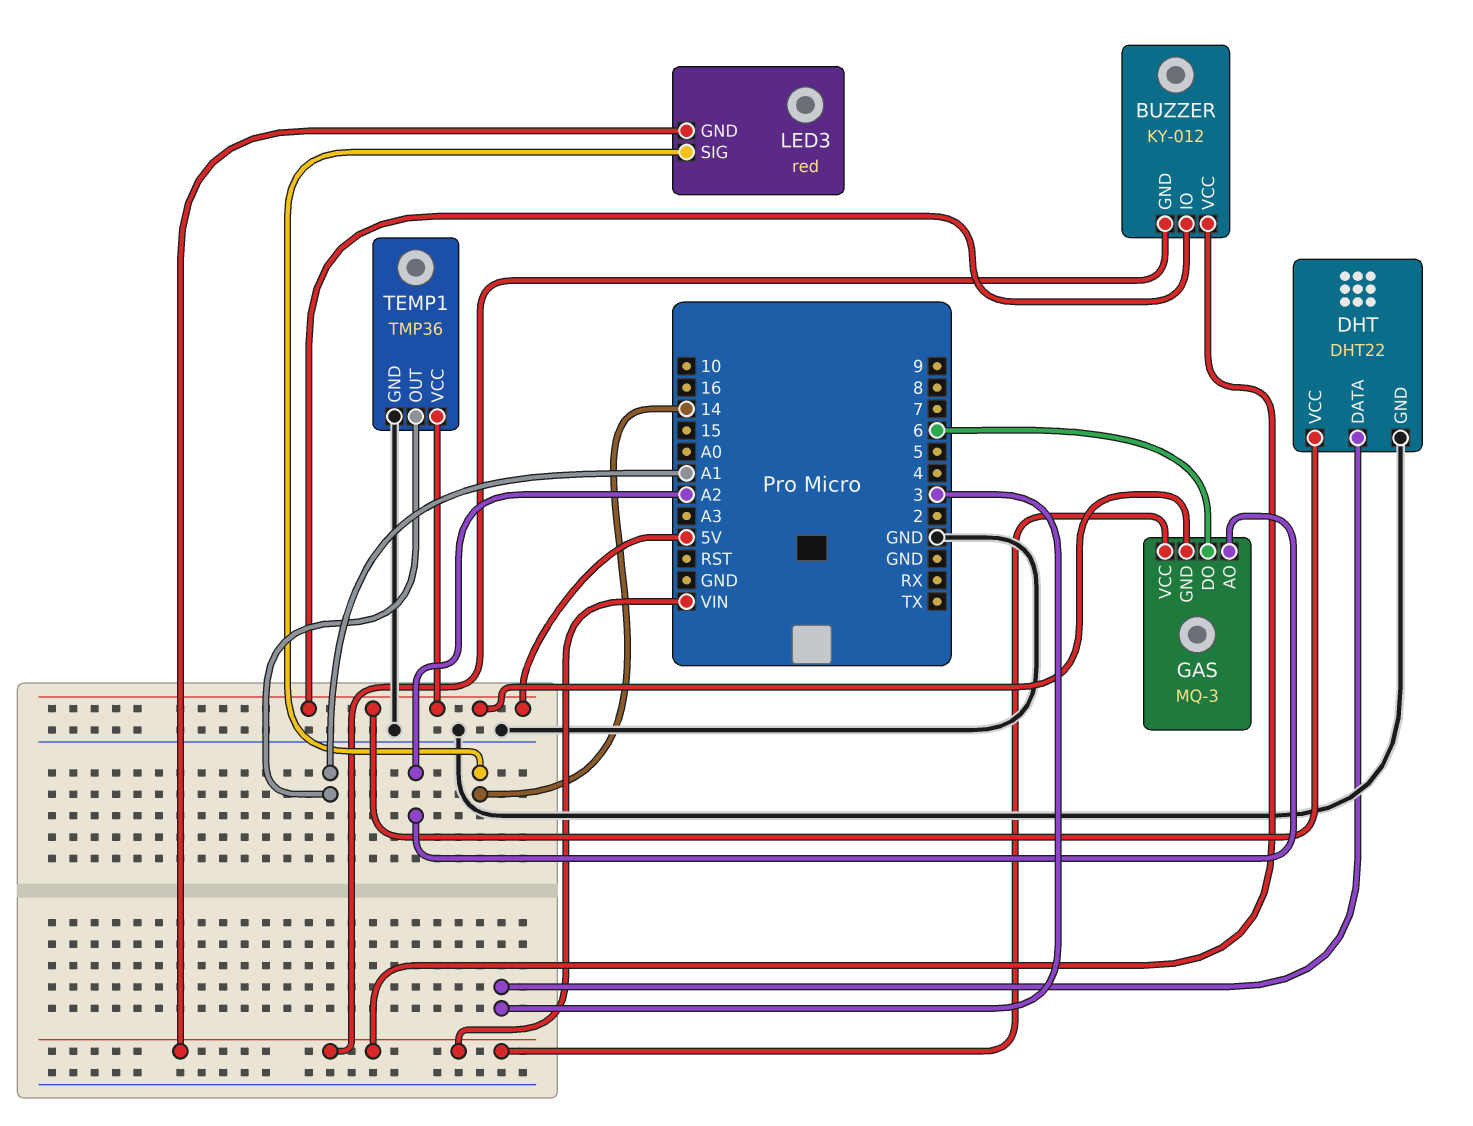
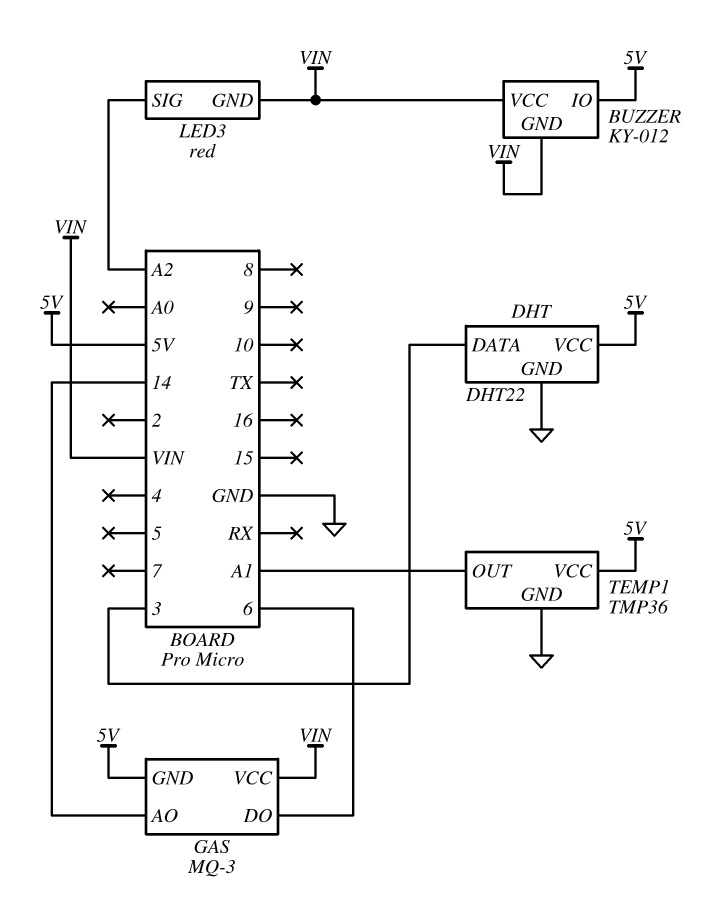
GAS pin AO: A2 -> 14
LED3 pin SIG: 14 -> A2

